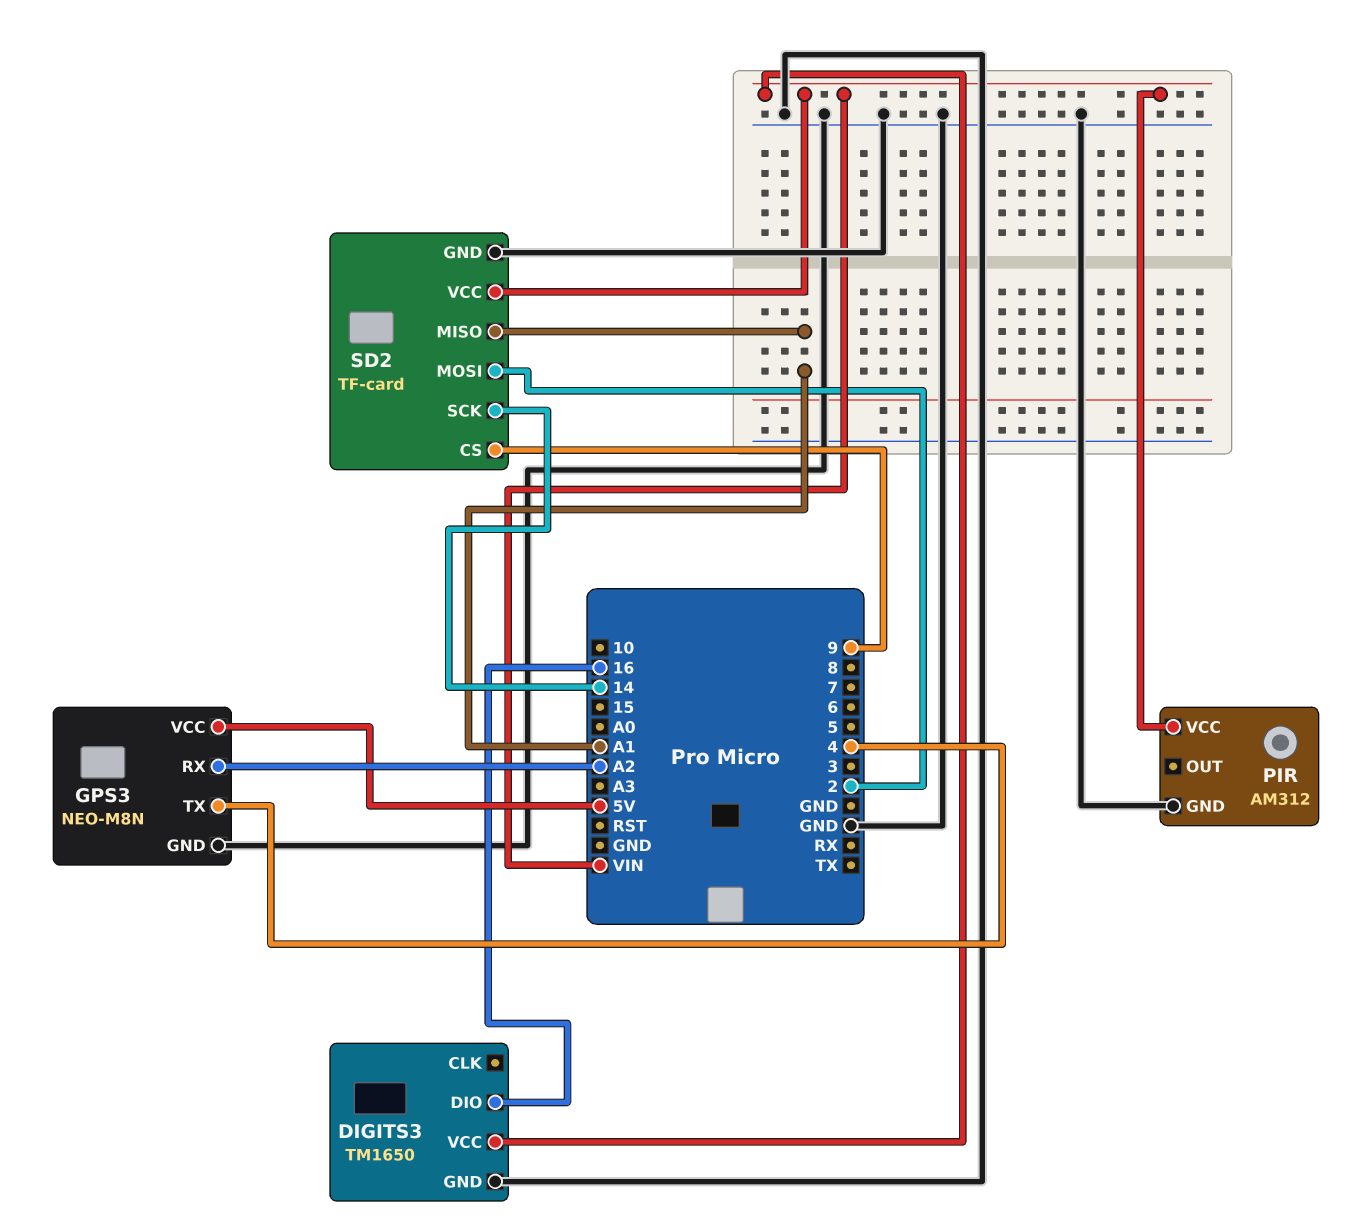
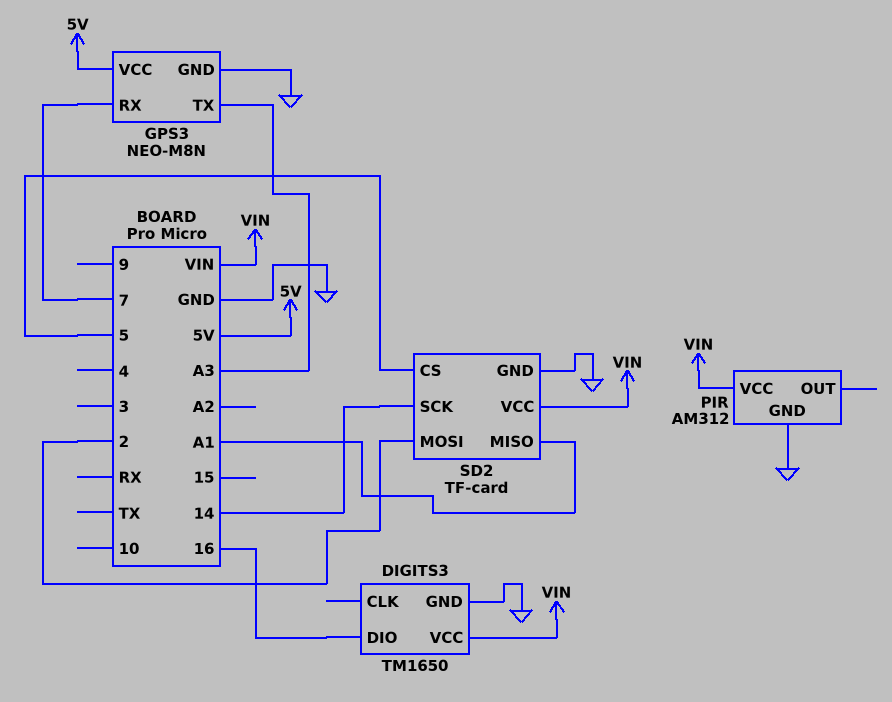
GPS3 pin RX: A2 -> 7
GPS3 pin TX: 4 -> A3
SD2 pin CS: 9 -> 5

